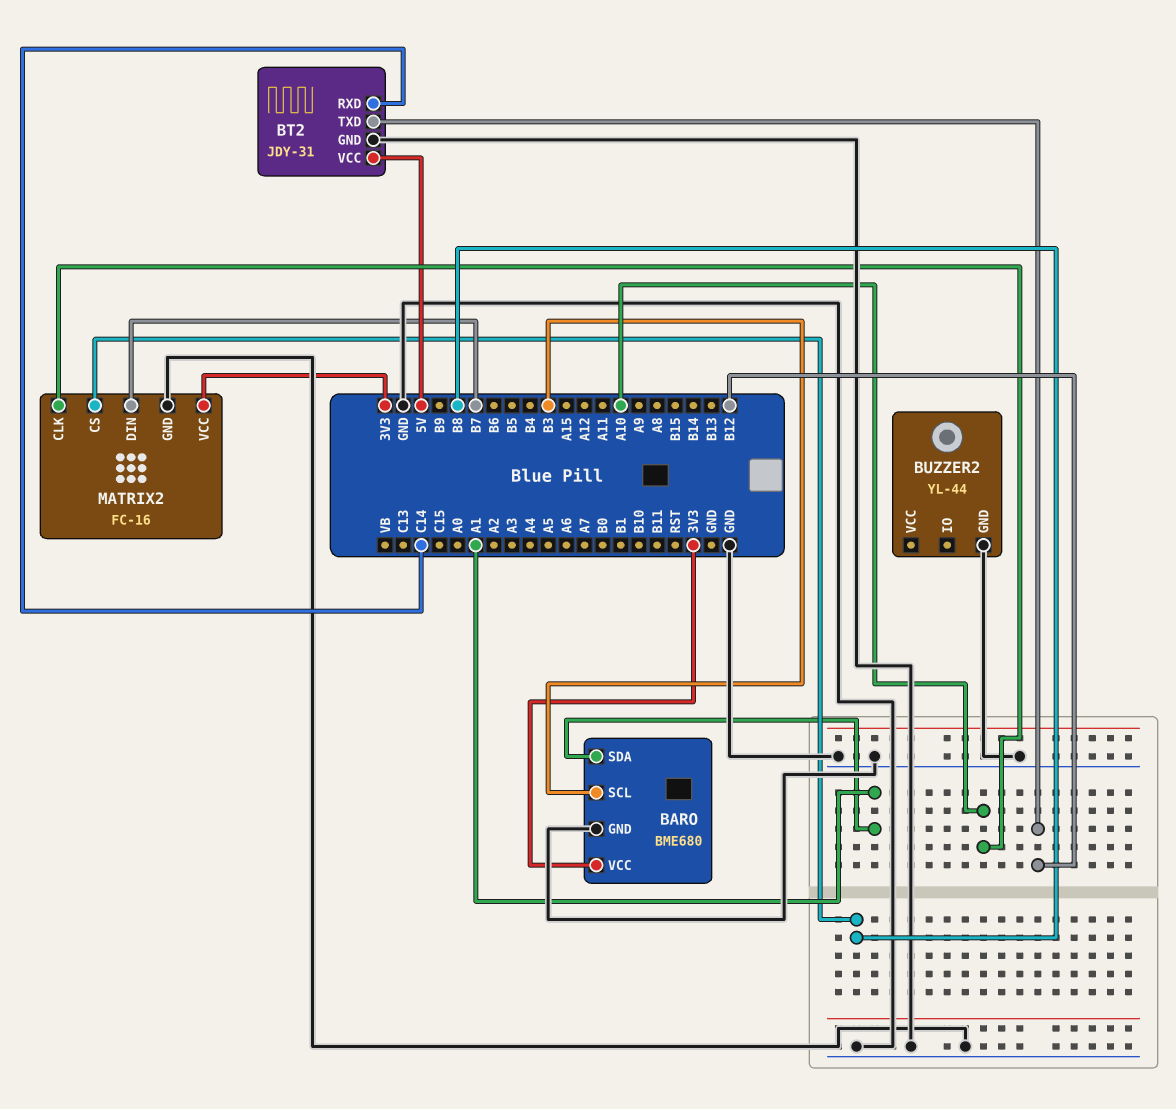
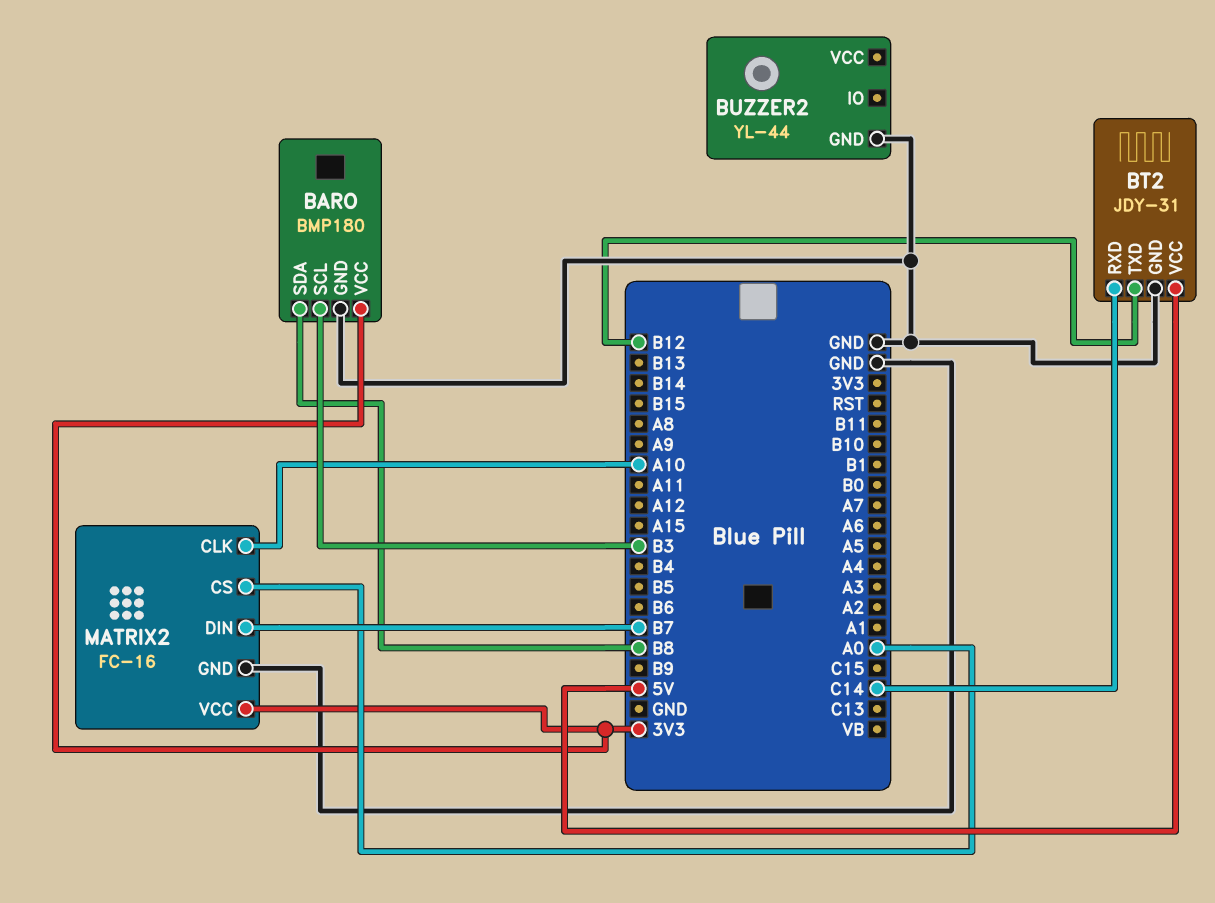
BARO: BME680 -> BMP180
BARO pin SDA: A1 -> B8
MATRIX2 pin CS: B8 -> A0

